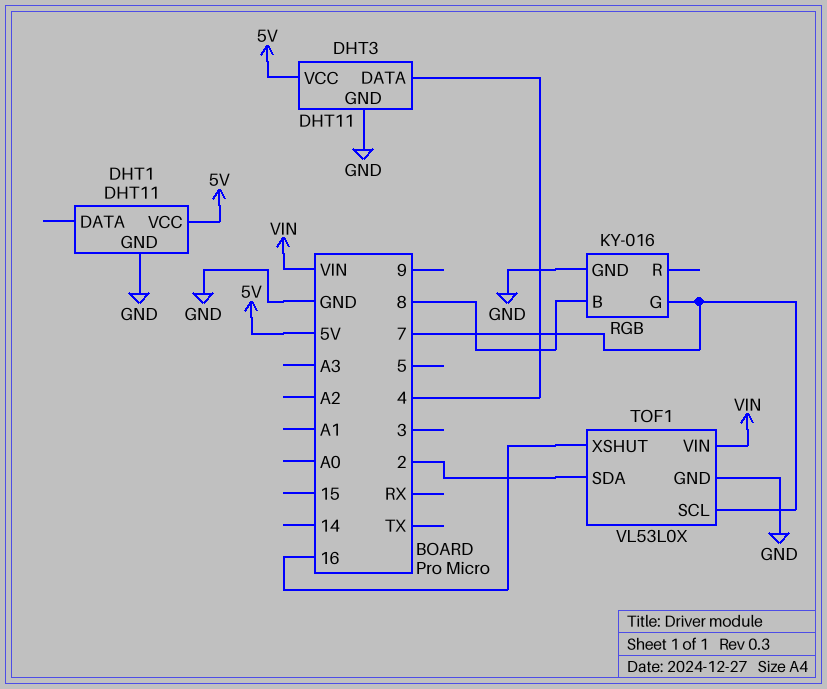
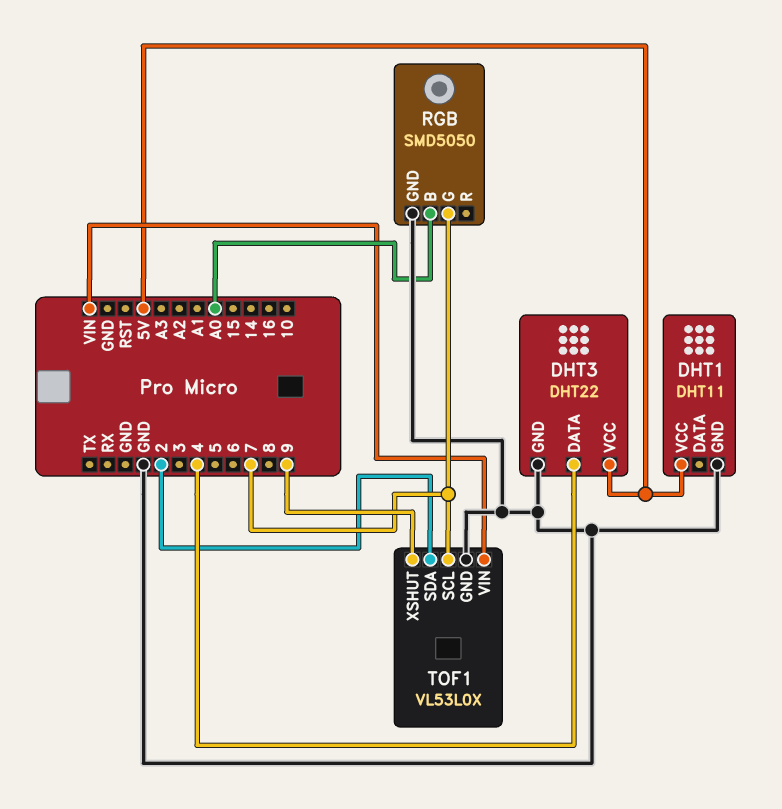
DHT3: DHT11 -> DHT22
RGB: KY-016 -> SMD5050
RGB pin B: 8 -> A0
TOF1 pin XSHUT: 16 -> 9

